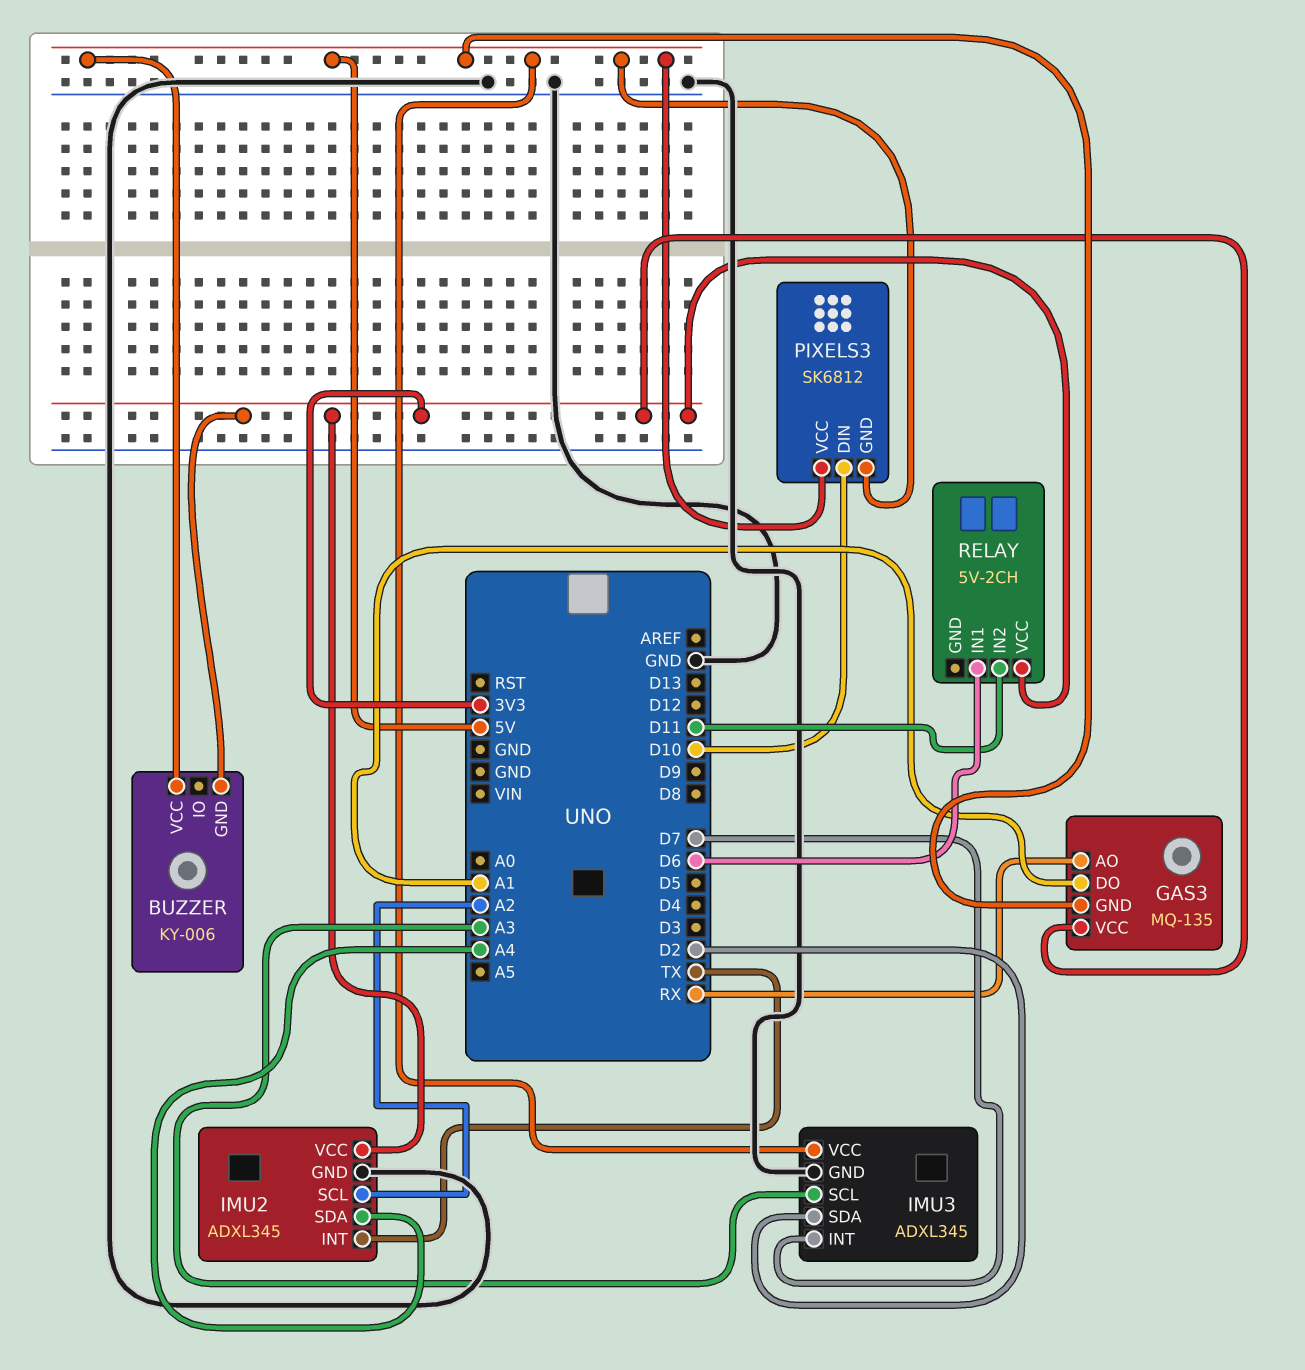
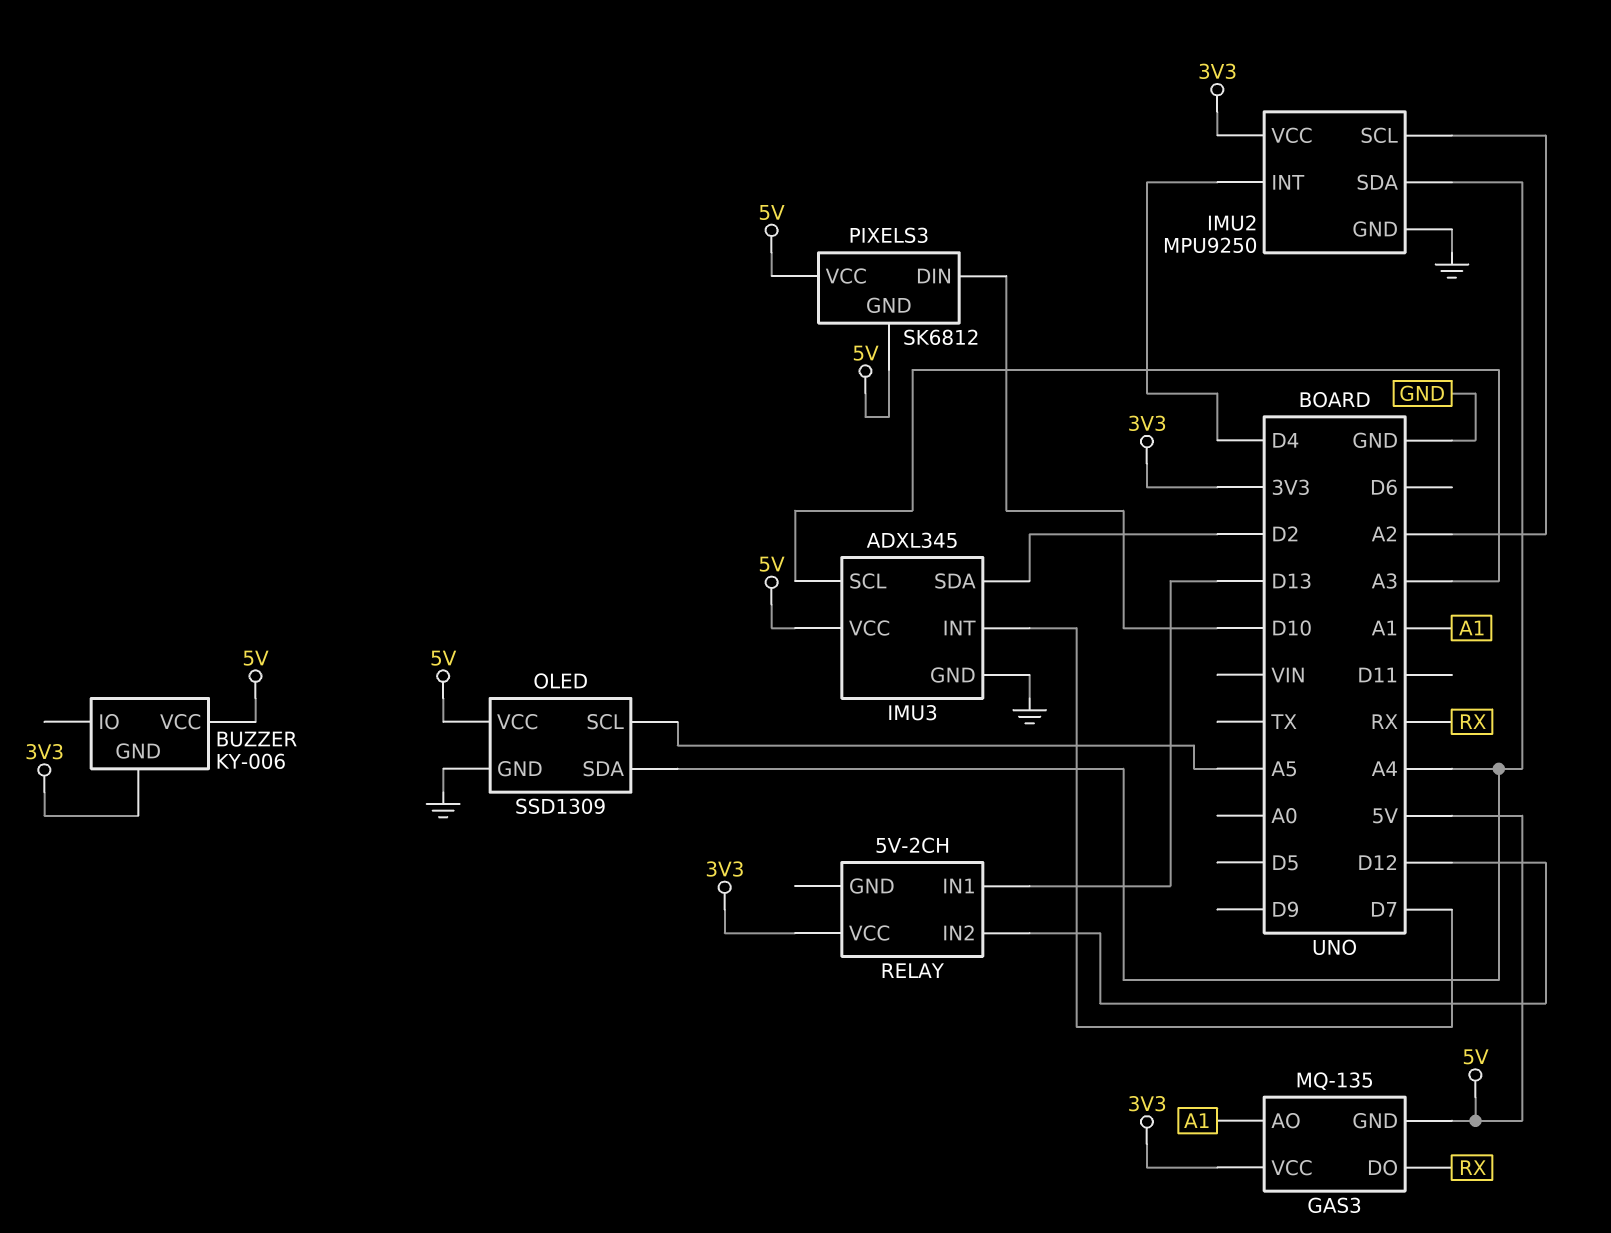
GAS3 pin AO: RX -> A1
GAS3 pin DO: A1 -> RX
IMU2: ADXL345 -> MPU9250
IMU2 pin INT: TX -> D4
OLED: none -> SSD1309
OLED pin GND: none -> GND
OLED pin SCL: none -> A5
OLED pin SDA: none -> A4
OLED pin VCC: none -> 5V
RELAY pin IN1: D6 -> D13
RELAY pin IN2: D11 -> D12

